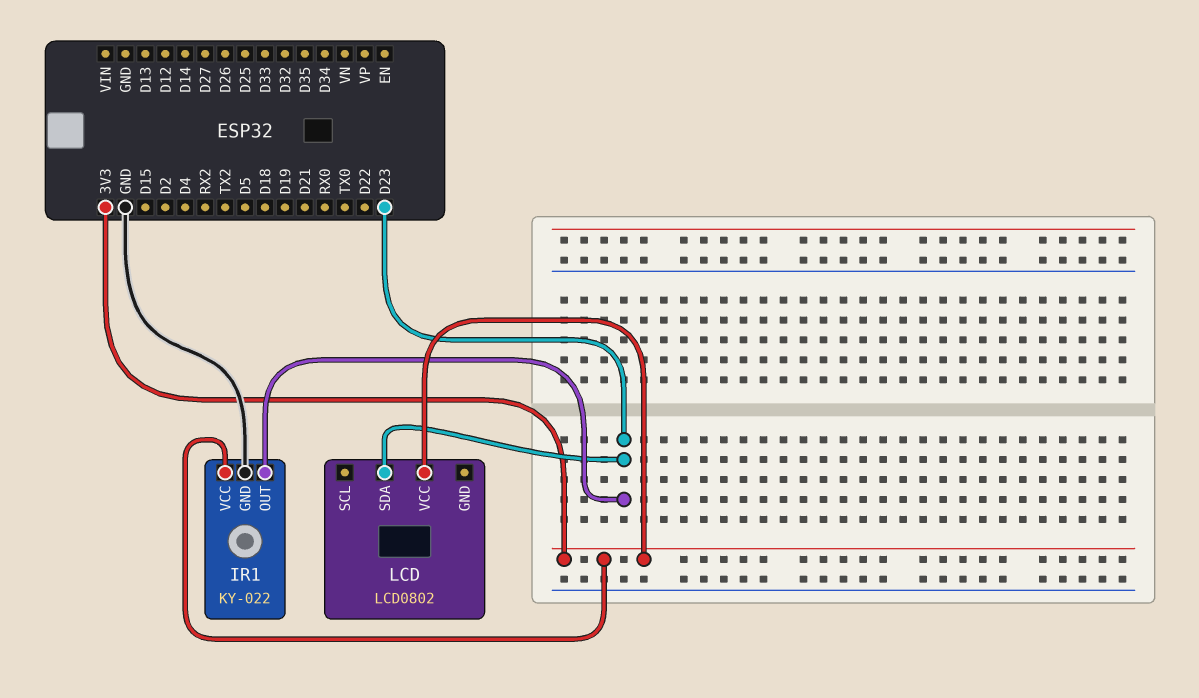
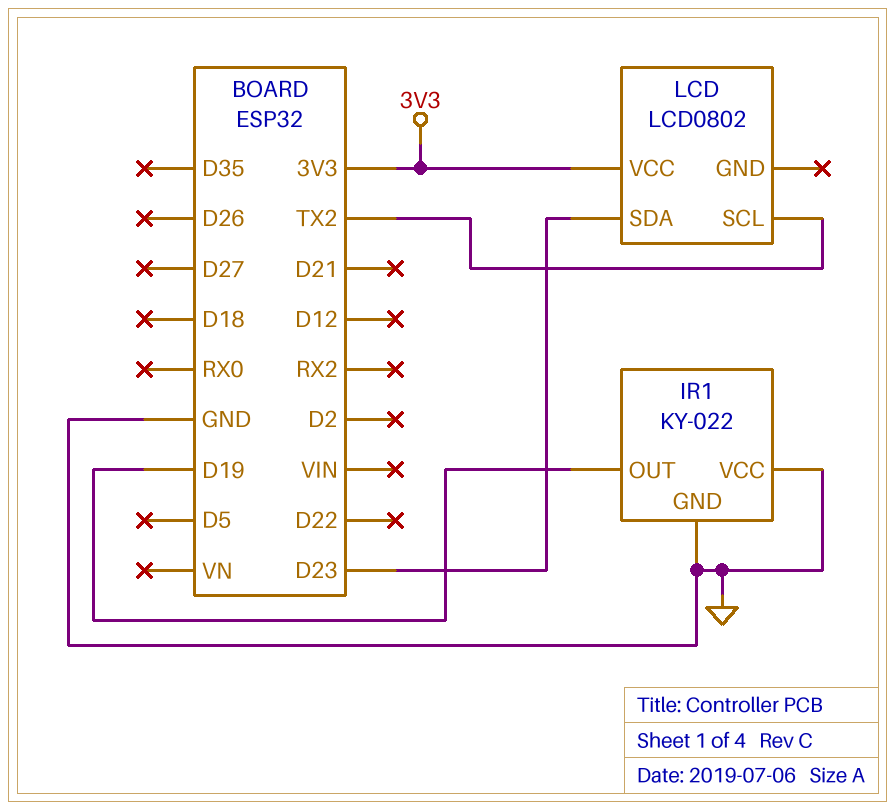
IR1 pin OUT: D23 -> D19
IR1 pin VCC: 3V3 -> GND
LCD pin SCL: none -> TX2

